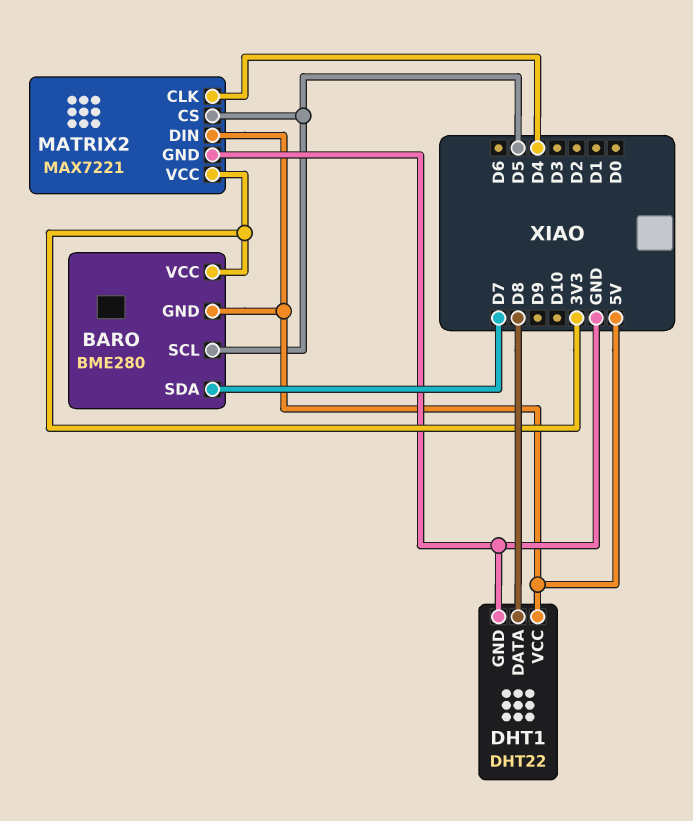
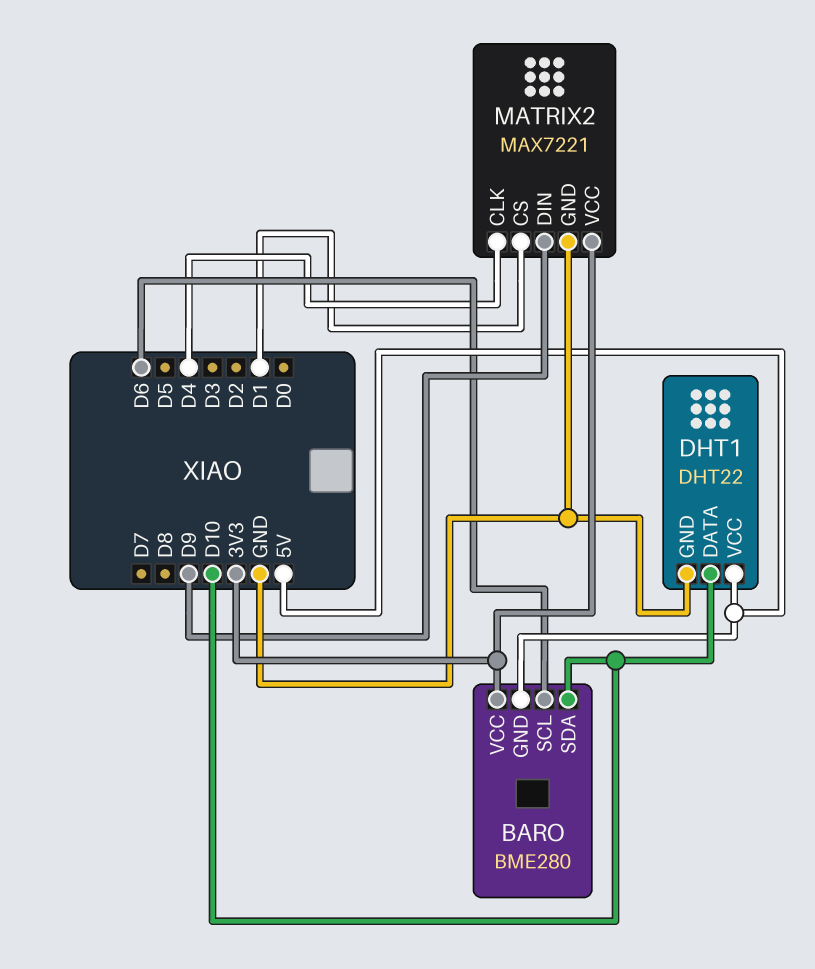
BARO pin SCL: D5 -> D6
BARO pin SDA: D7 -> D10
DHT1 pin DATA: D8 -> D10
MATRIX2 pin CS: D5 -> D1
MATRIX2 pin DIN: 5V -> D9

